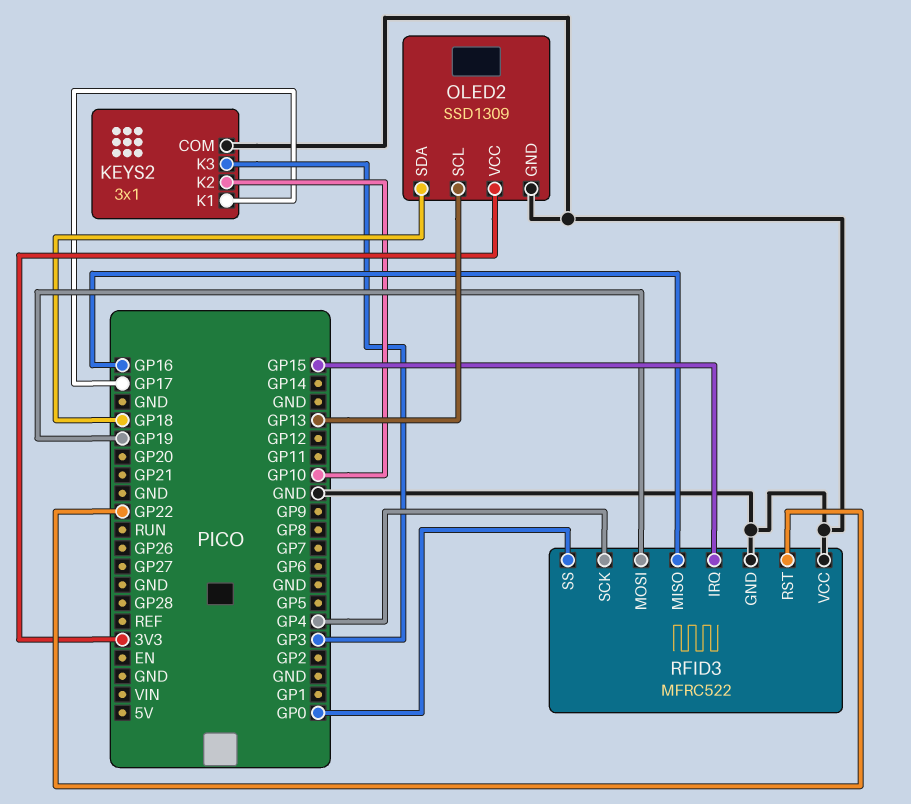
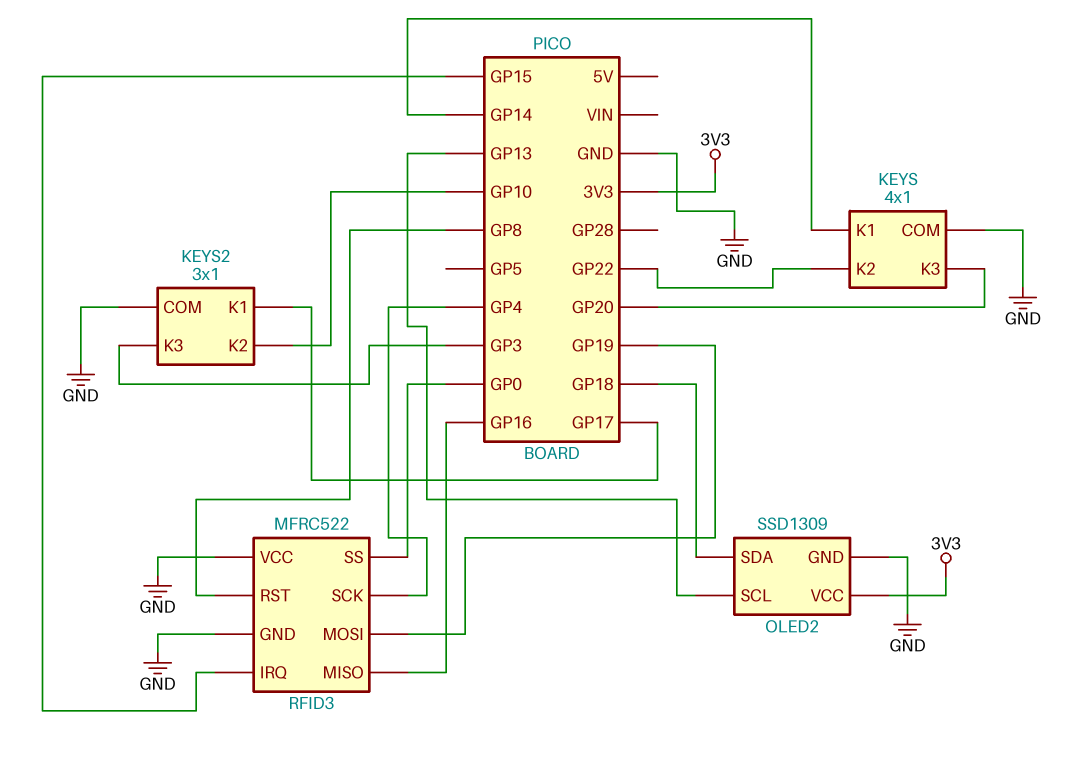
KEYS: none -> 4x1
KEYS pin COM: none -> GND
KEYS pin K1: none -> GP14
KEYS pin K2: none -> GP22
KEYS pin K3: none -> GP20
RFID3 pin RST: GP22 -> GP8

